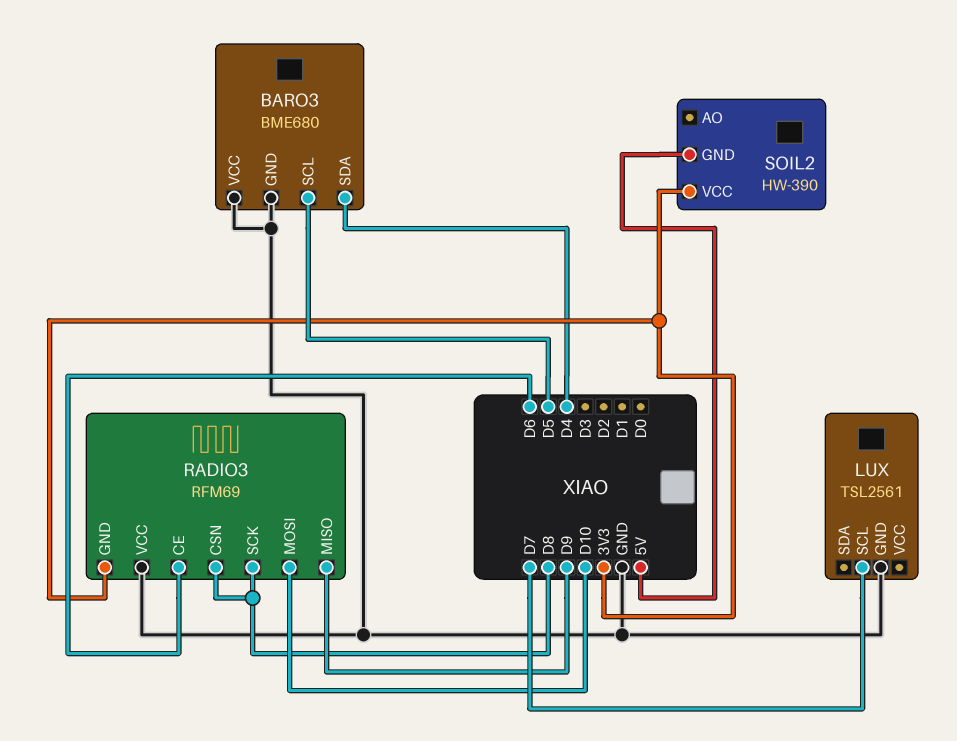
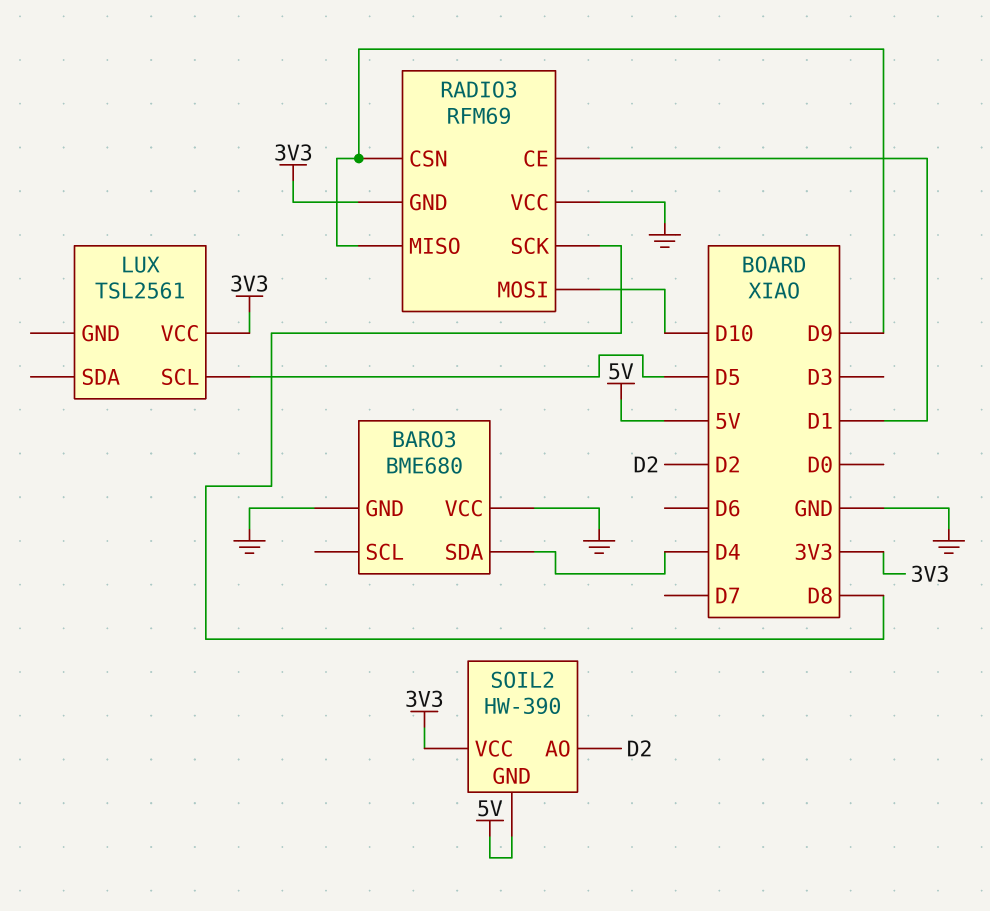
BARO3 pin SCL: D5 -> none
LUX pin GND: GND -> none
LUX pin SCL: D7 -> D5
LUX pin VCC: none -> 3V3
RADIO3 pin CE: D6 -> D1
RADIO3 pin CSN: D8 -> D9
SOIL2 pin AO: none -> D2

